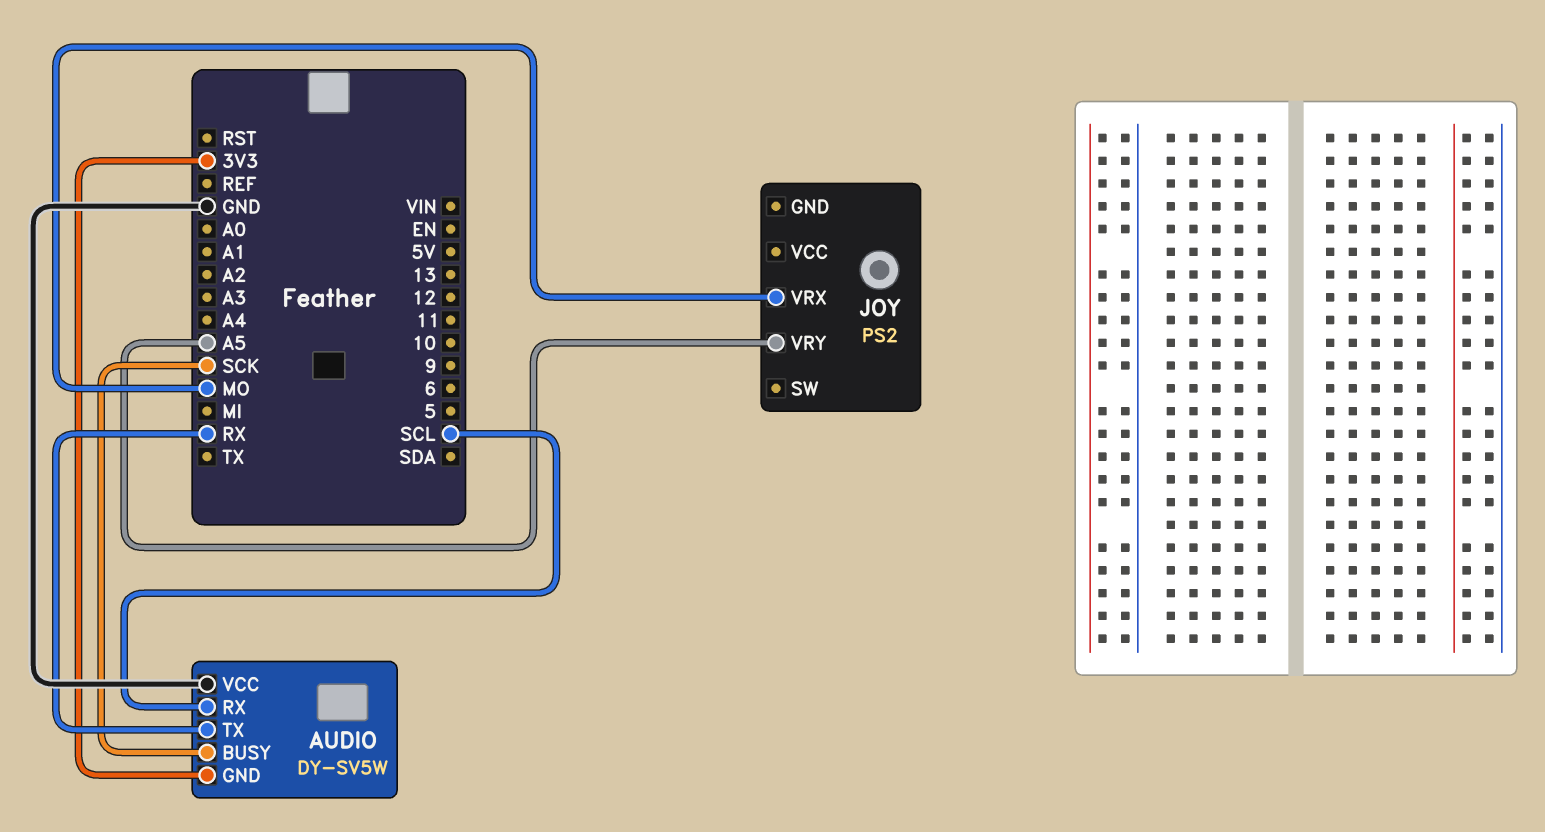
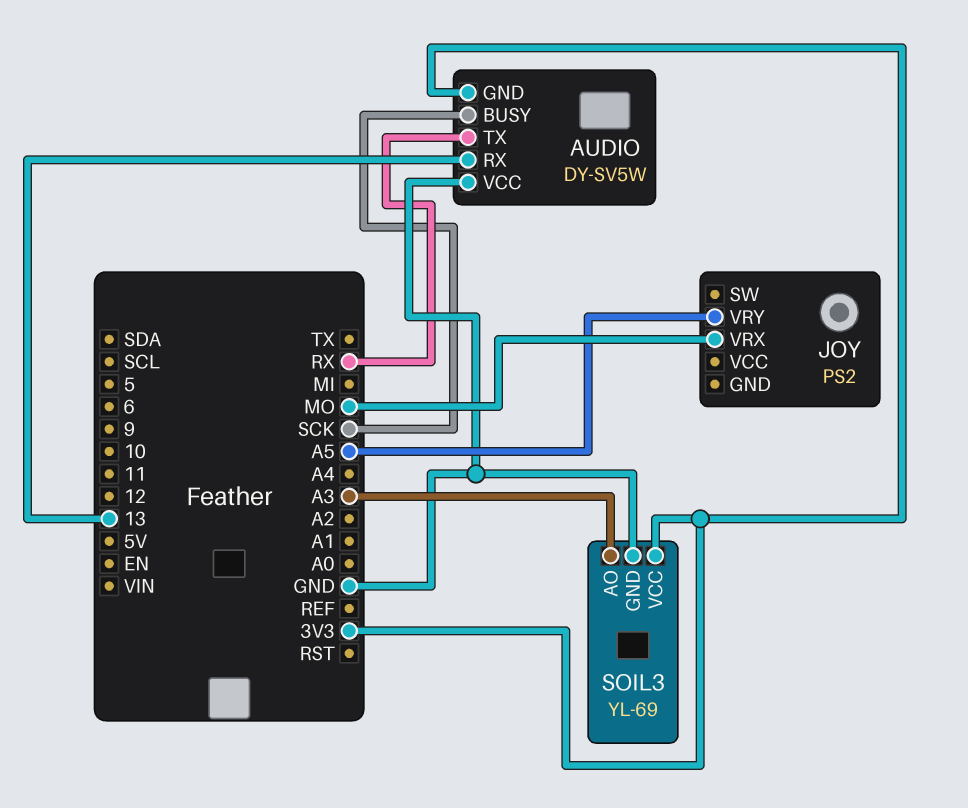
AUDIO pin RX: SCL -> 13
SOIL3: none -> YL-69
SOIL3 pin AO: none -> A3
SOIL3 pin GND: none -> GND
SOIL3 pin VCC: none -> 3V3

